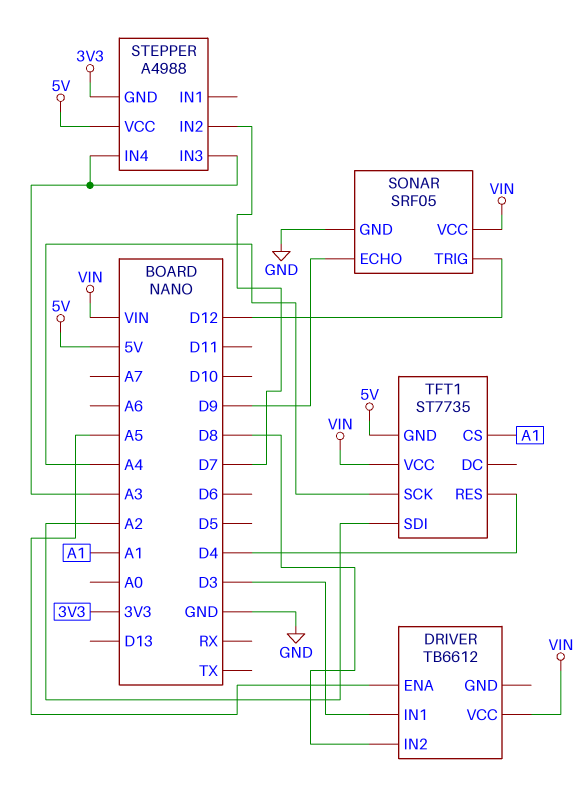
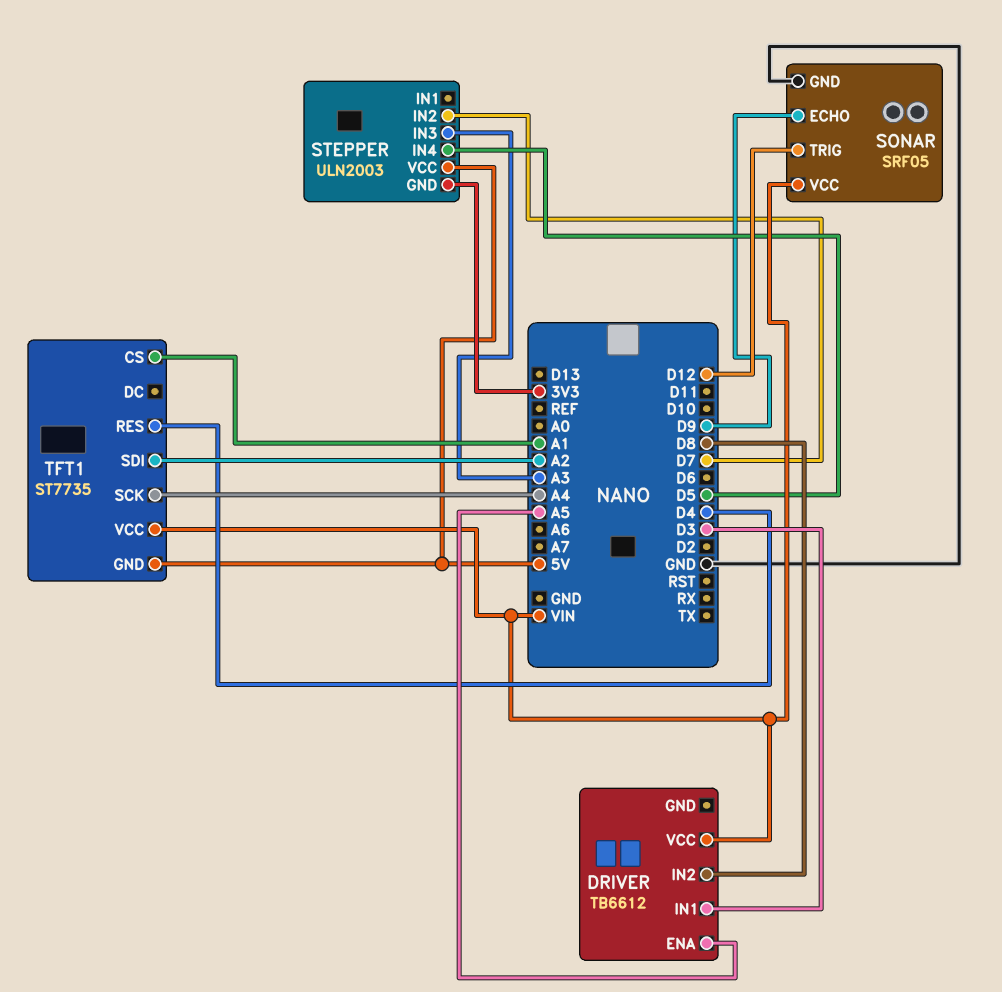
STEPPER: A4988 -> ULN2003
STEPPER pin IN4: A3 -> D5

